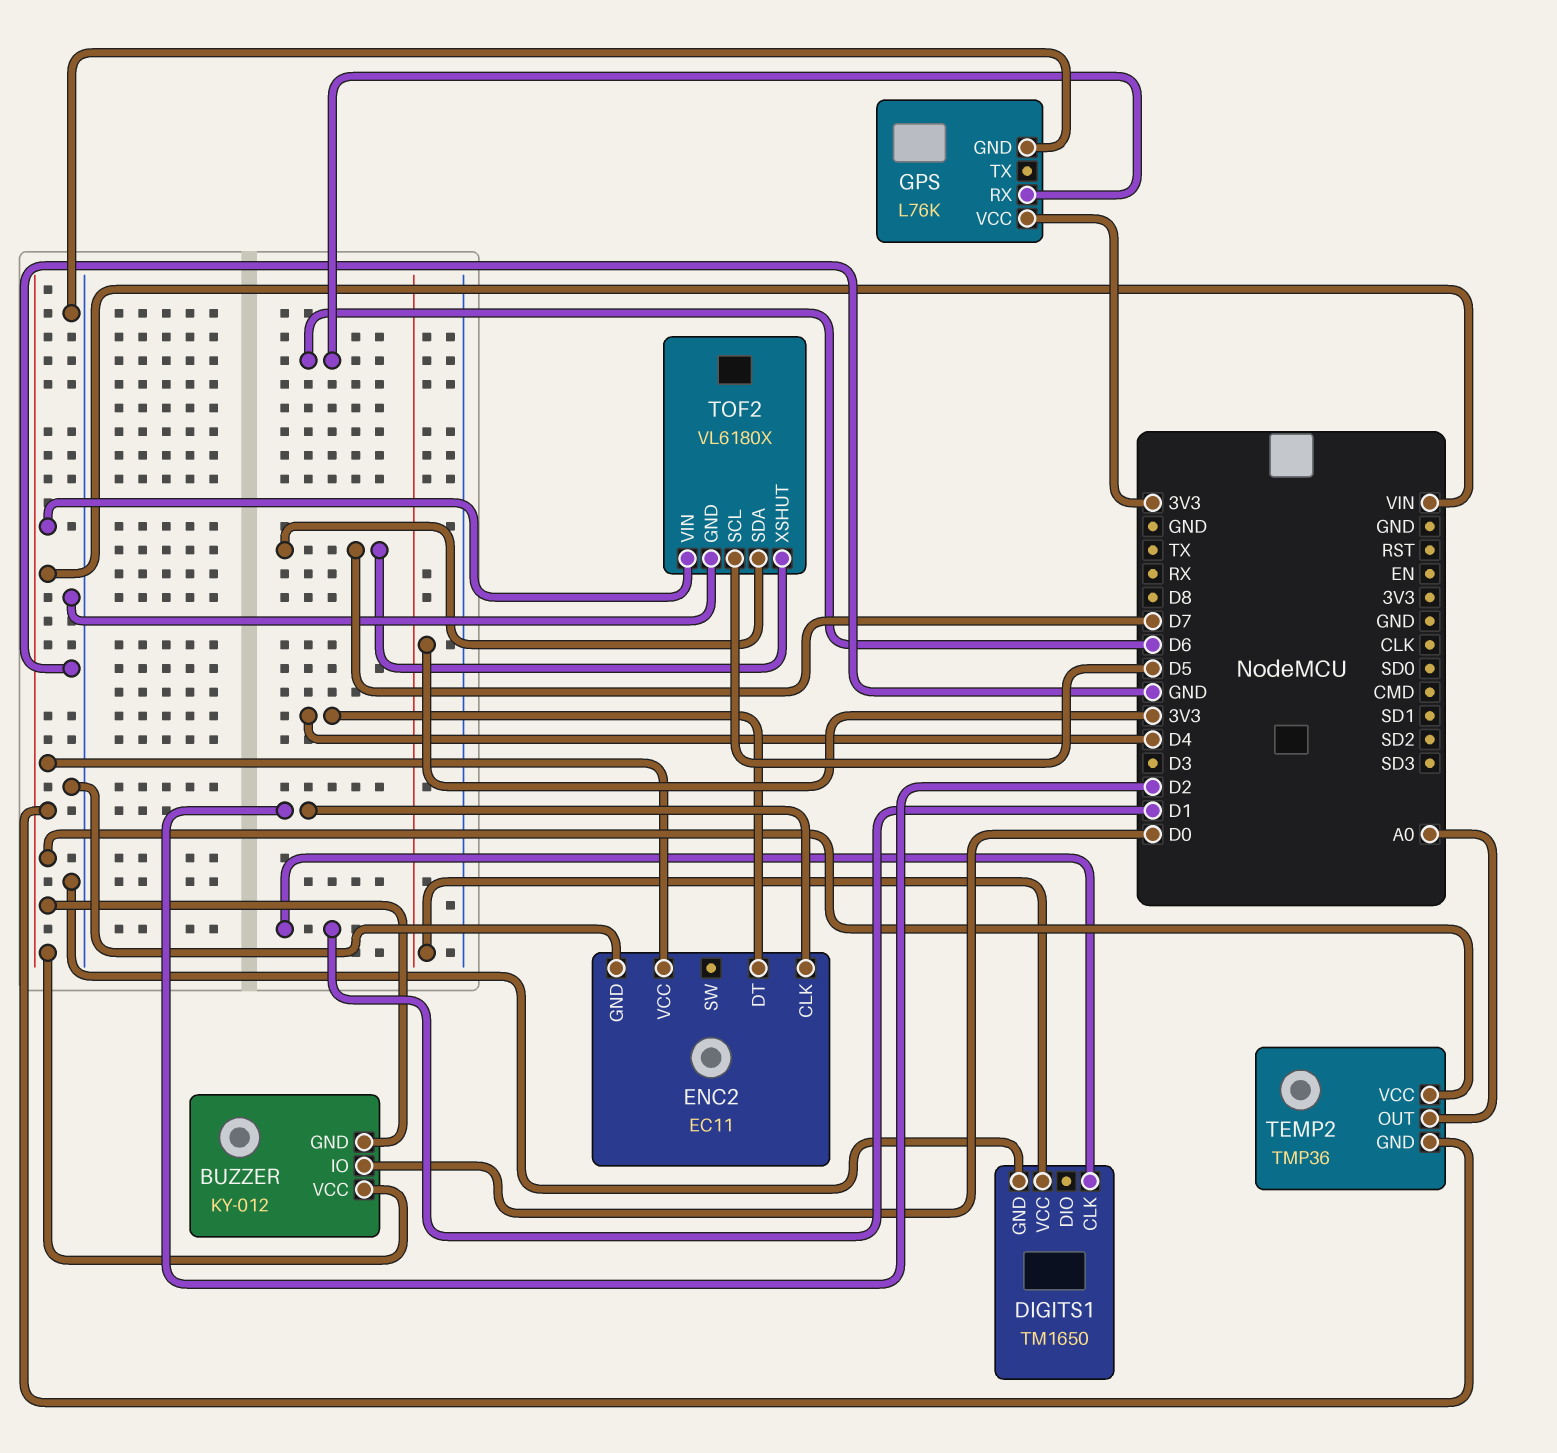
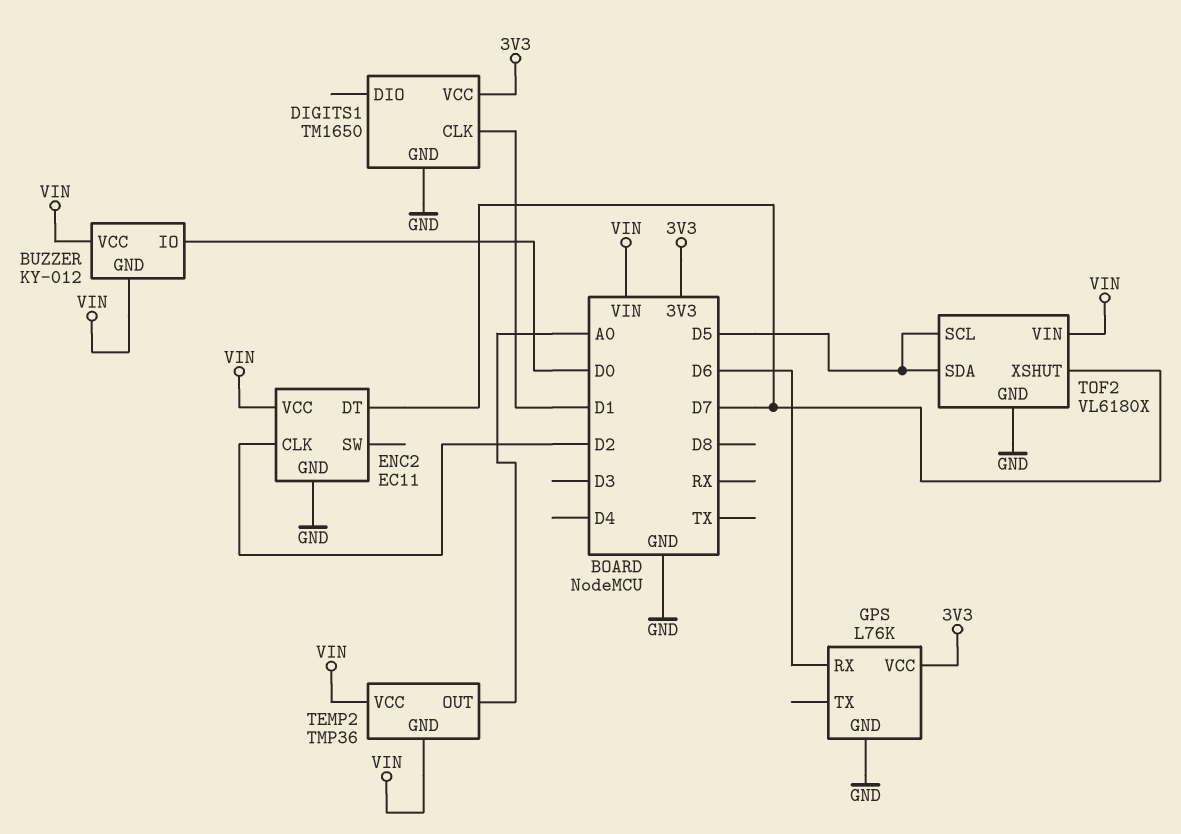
ENC2 pin DT: D4 -> D7
TOF2 pin SDA: D7 -> D5

